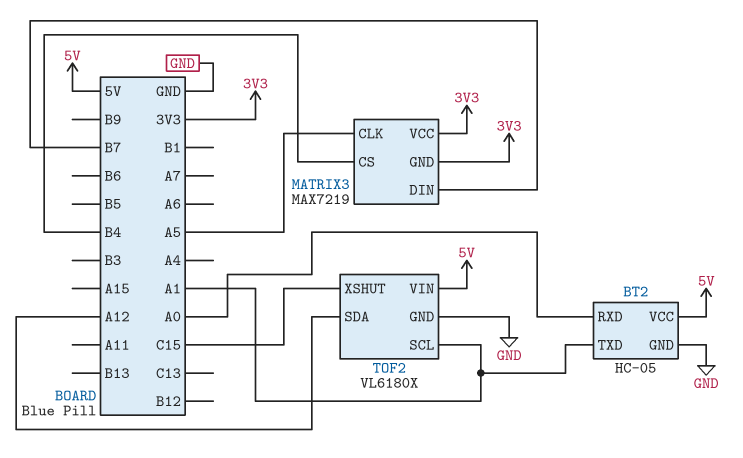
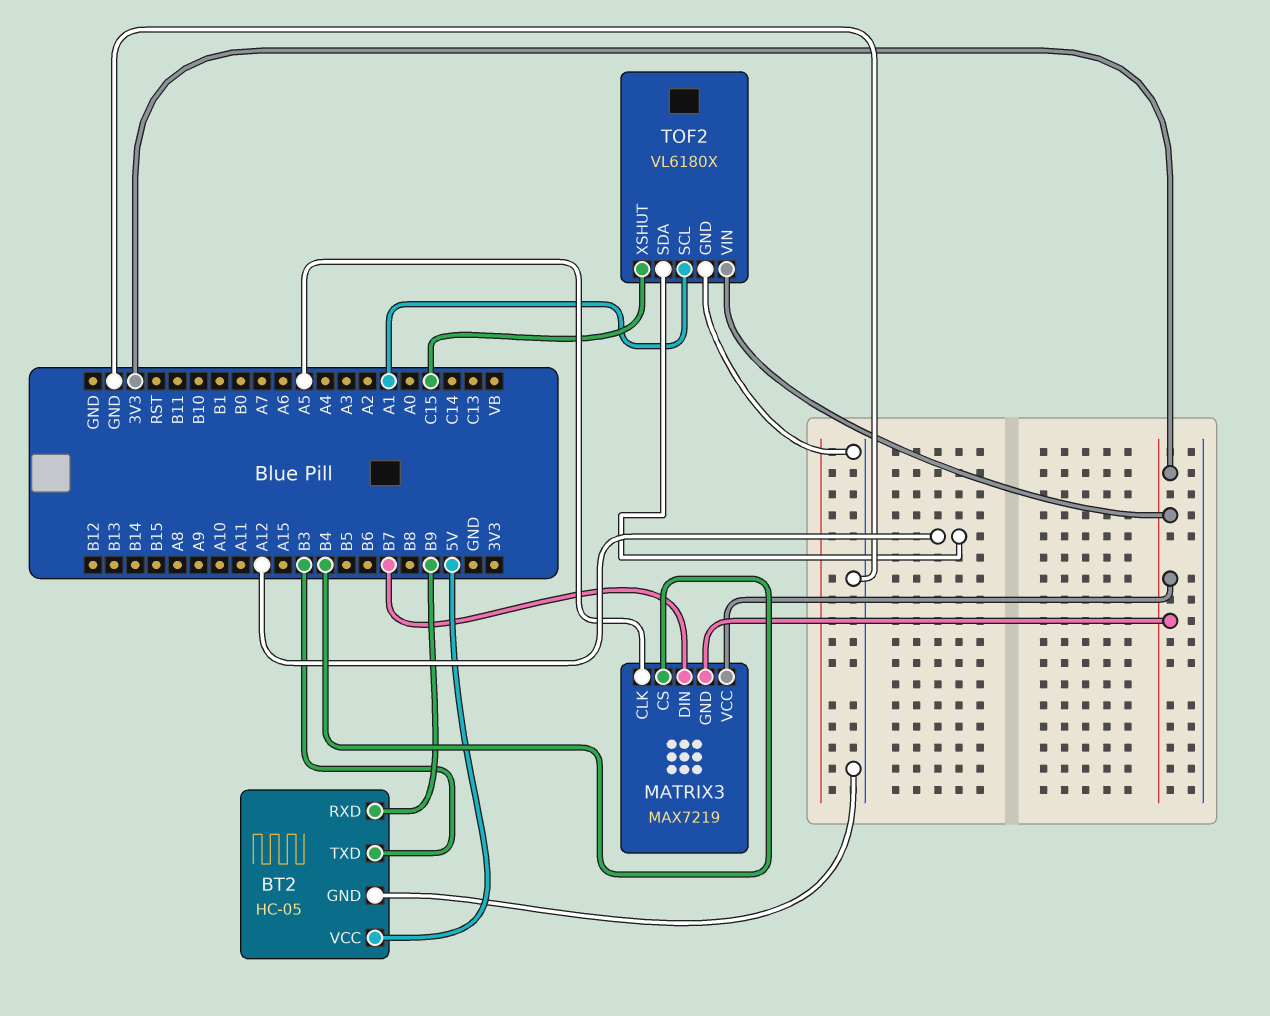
BT2 pin RXD: A0 -> B9
BT2 pin TXD: A1 -> B3
TOF2 pin VIN: 5V -> 3V3

